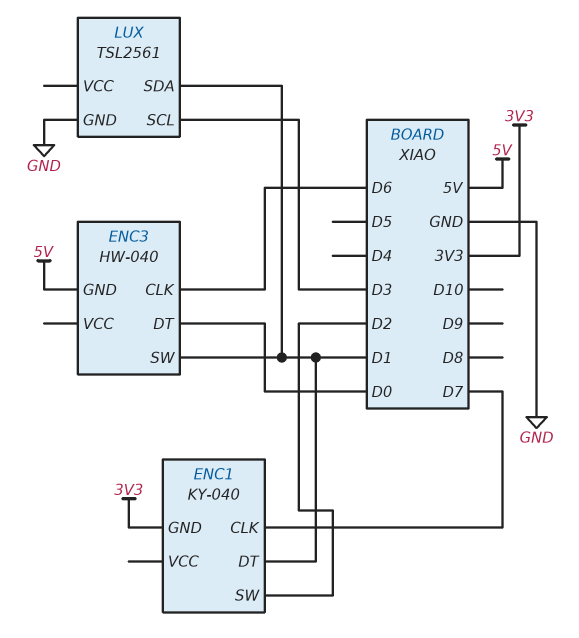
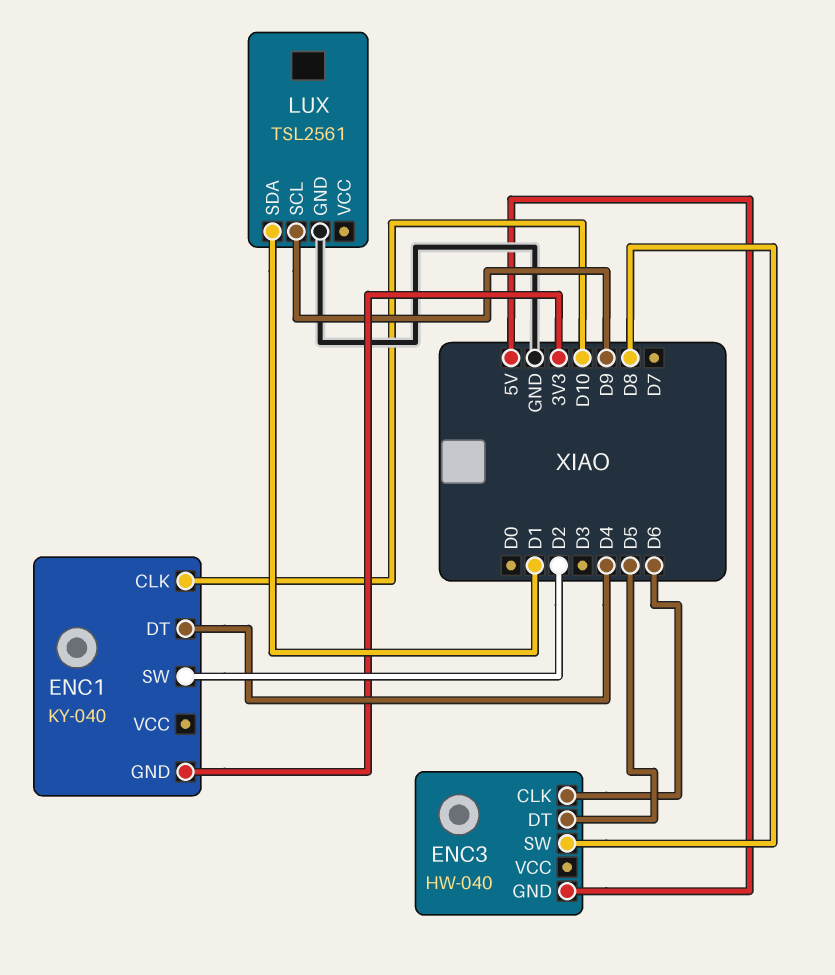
ENC1 pin CLK: D7 -> D10
ENC1 pin DT: D1 -> D4
ENC3 pin DT: D0 -> D5
ENC3 pin SW: D1 -> D8
LUX pin SCL: D3 -> D9

